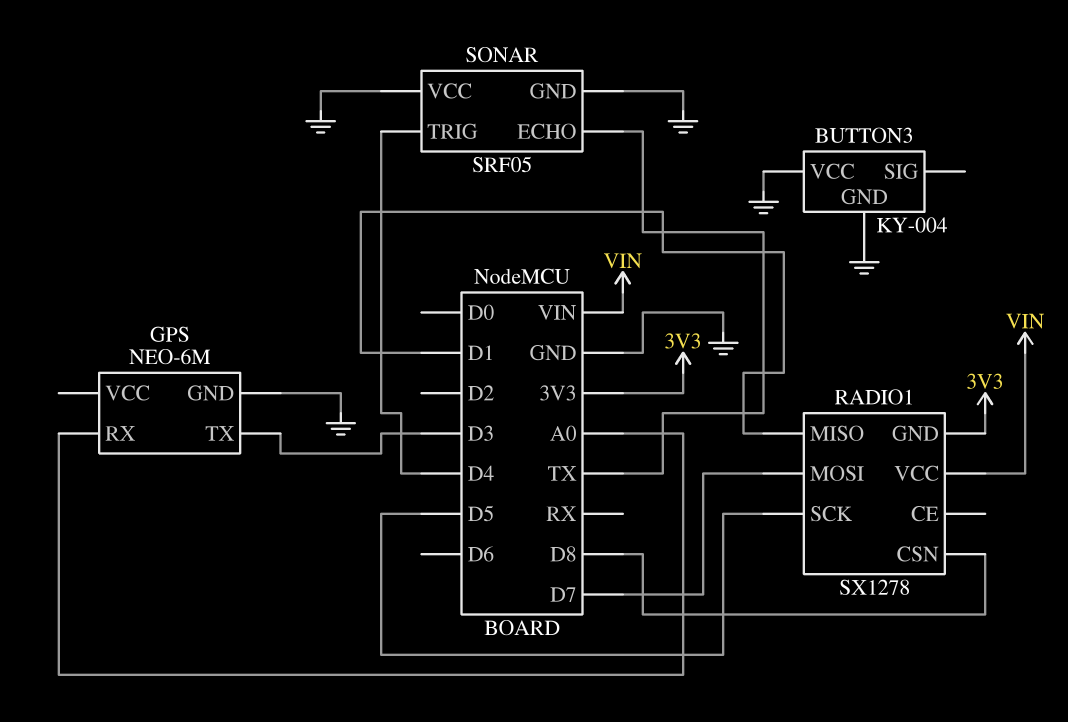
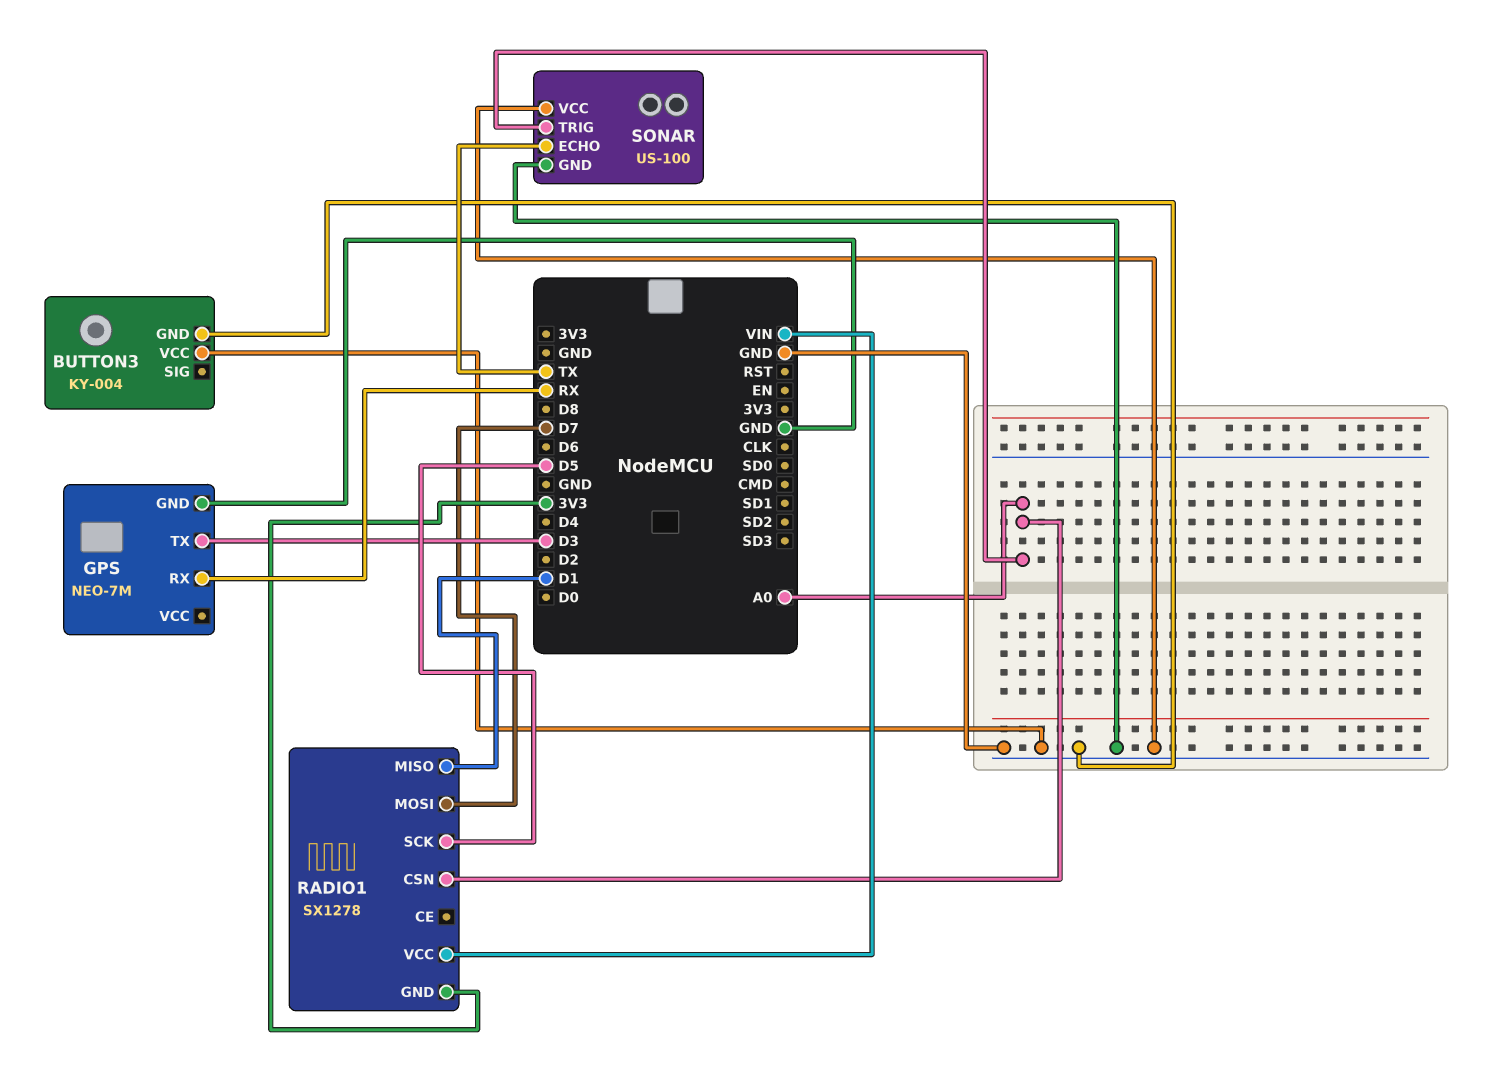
GPS: NEO-6M -> NEO-7M
GPS pin RX: A0 -> RX
RADIO1 pin CSN: D8 -> A0
SONAR: SRF05 -> US-100
SONAR pin TRIG: D4 -> A0

